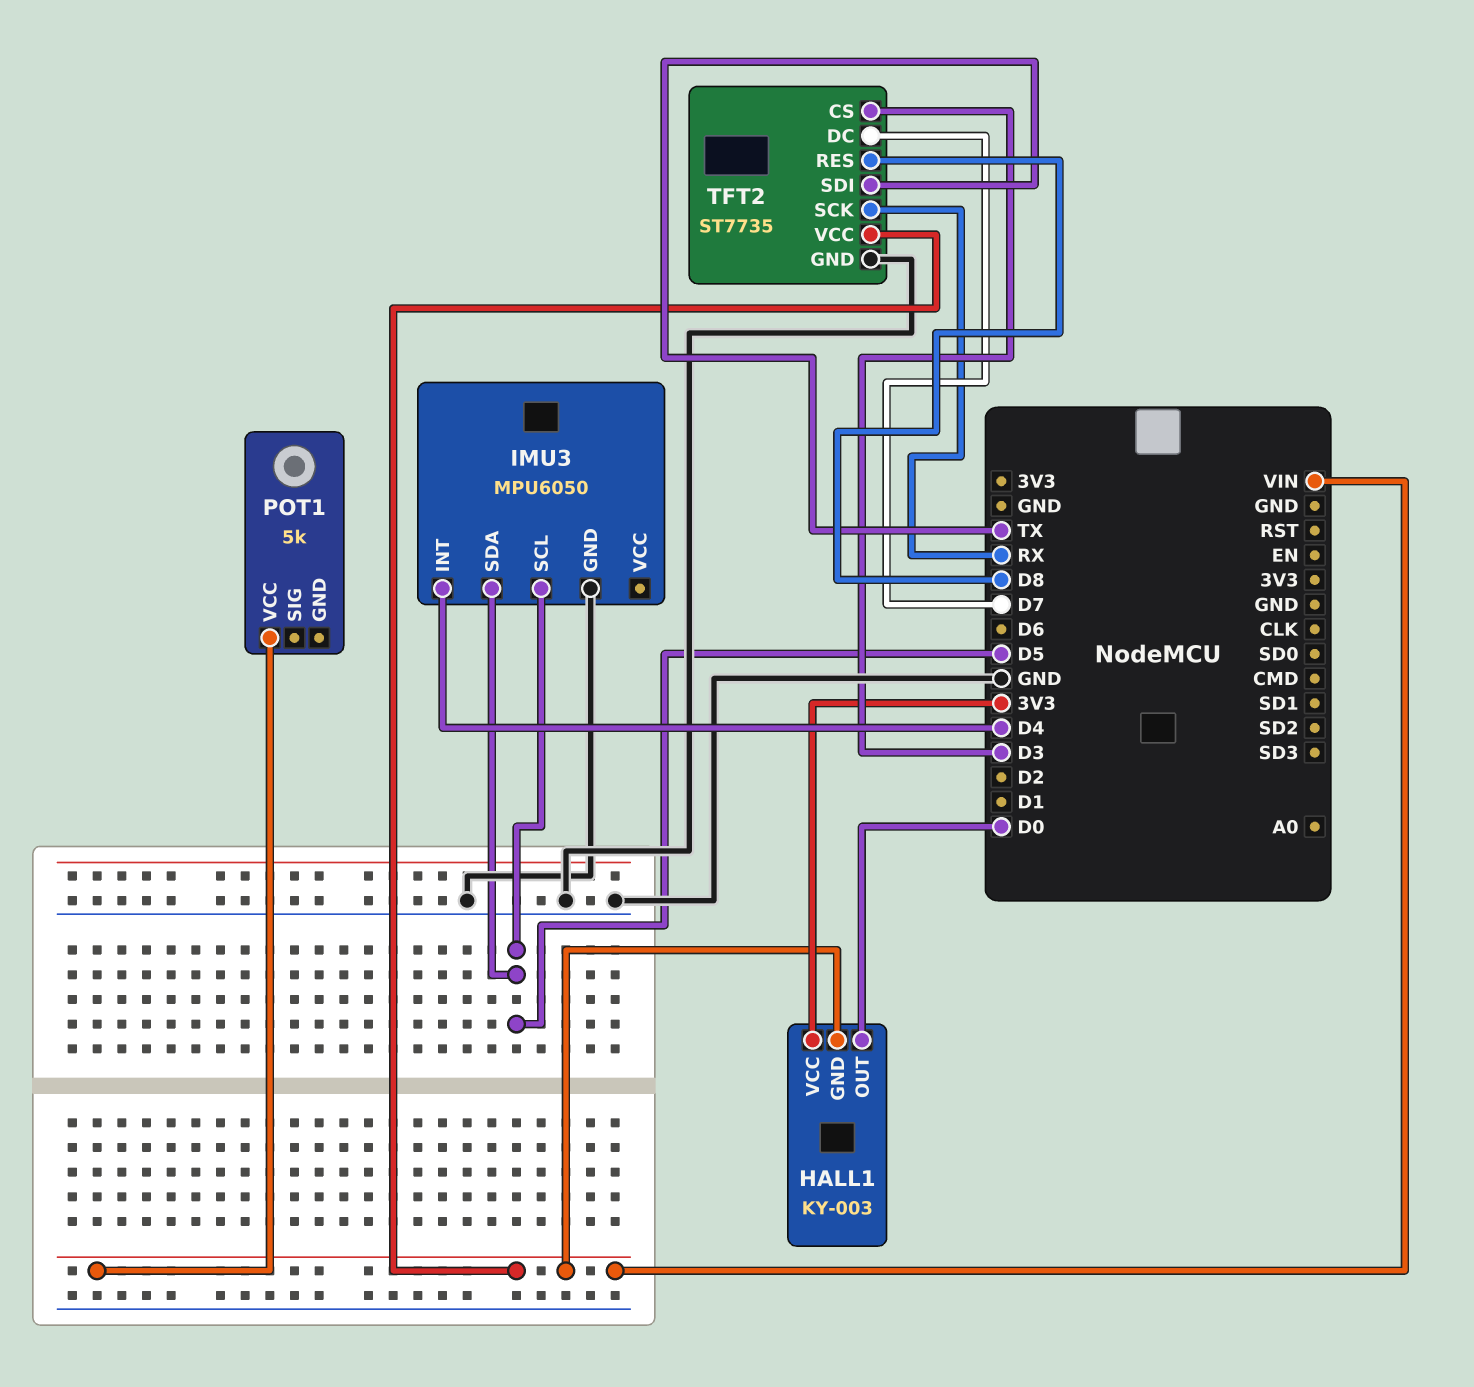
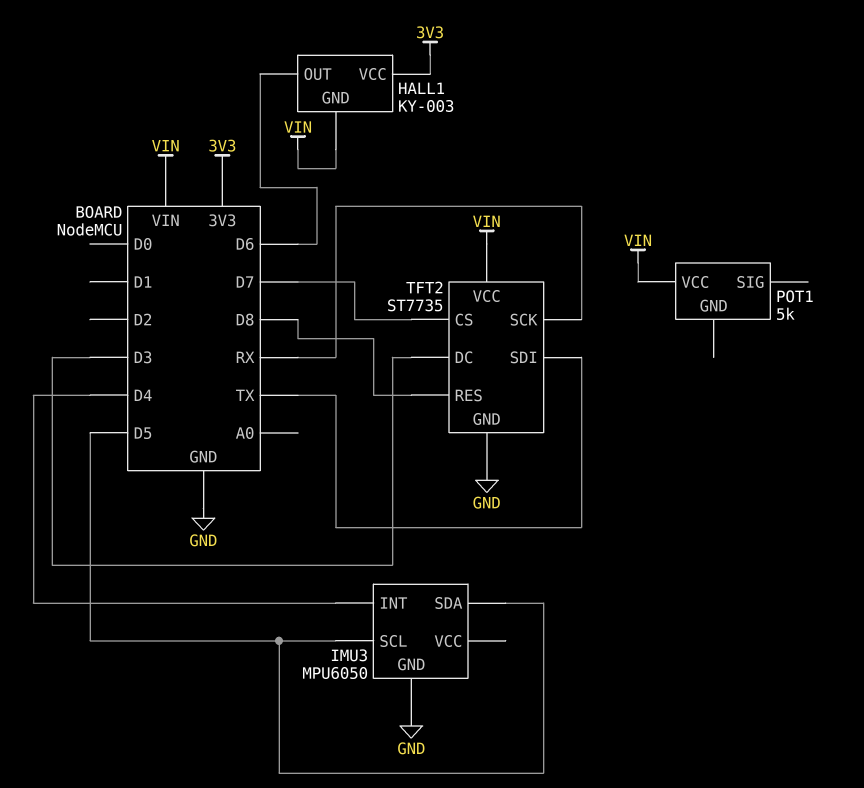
HALL1 pin OUT: D0 -> D6
TFT2 pin CS: D3 -> D7
TFT2 pin DC: D7 -> D3

